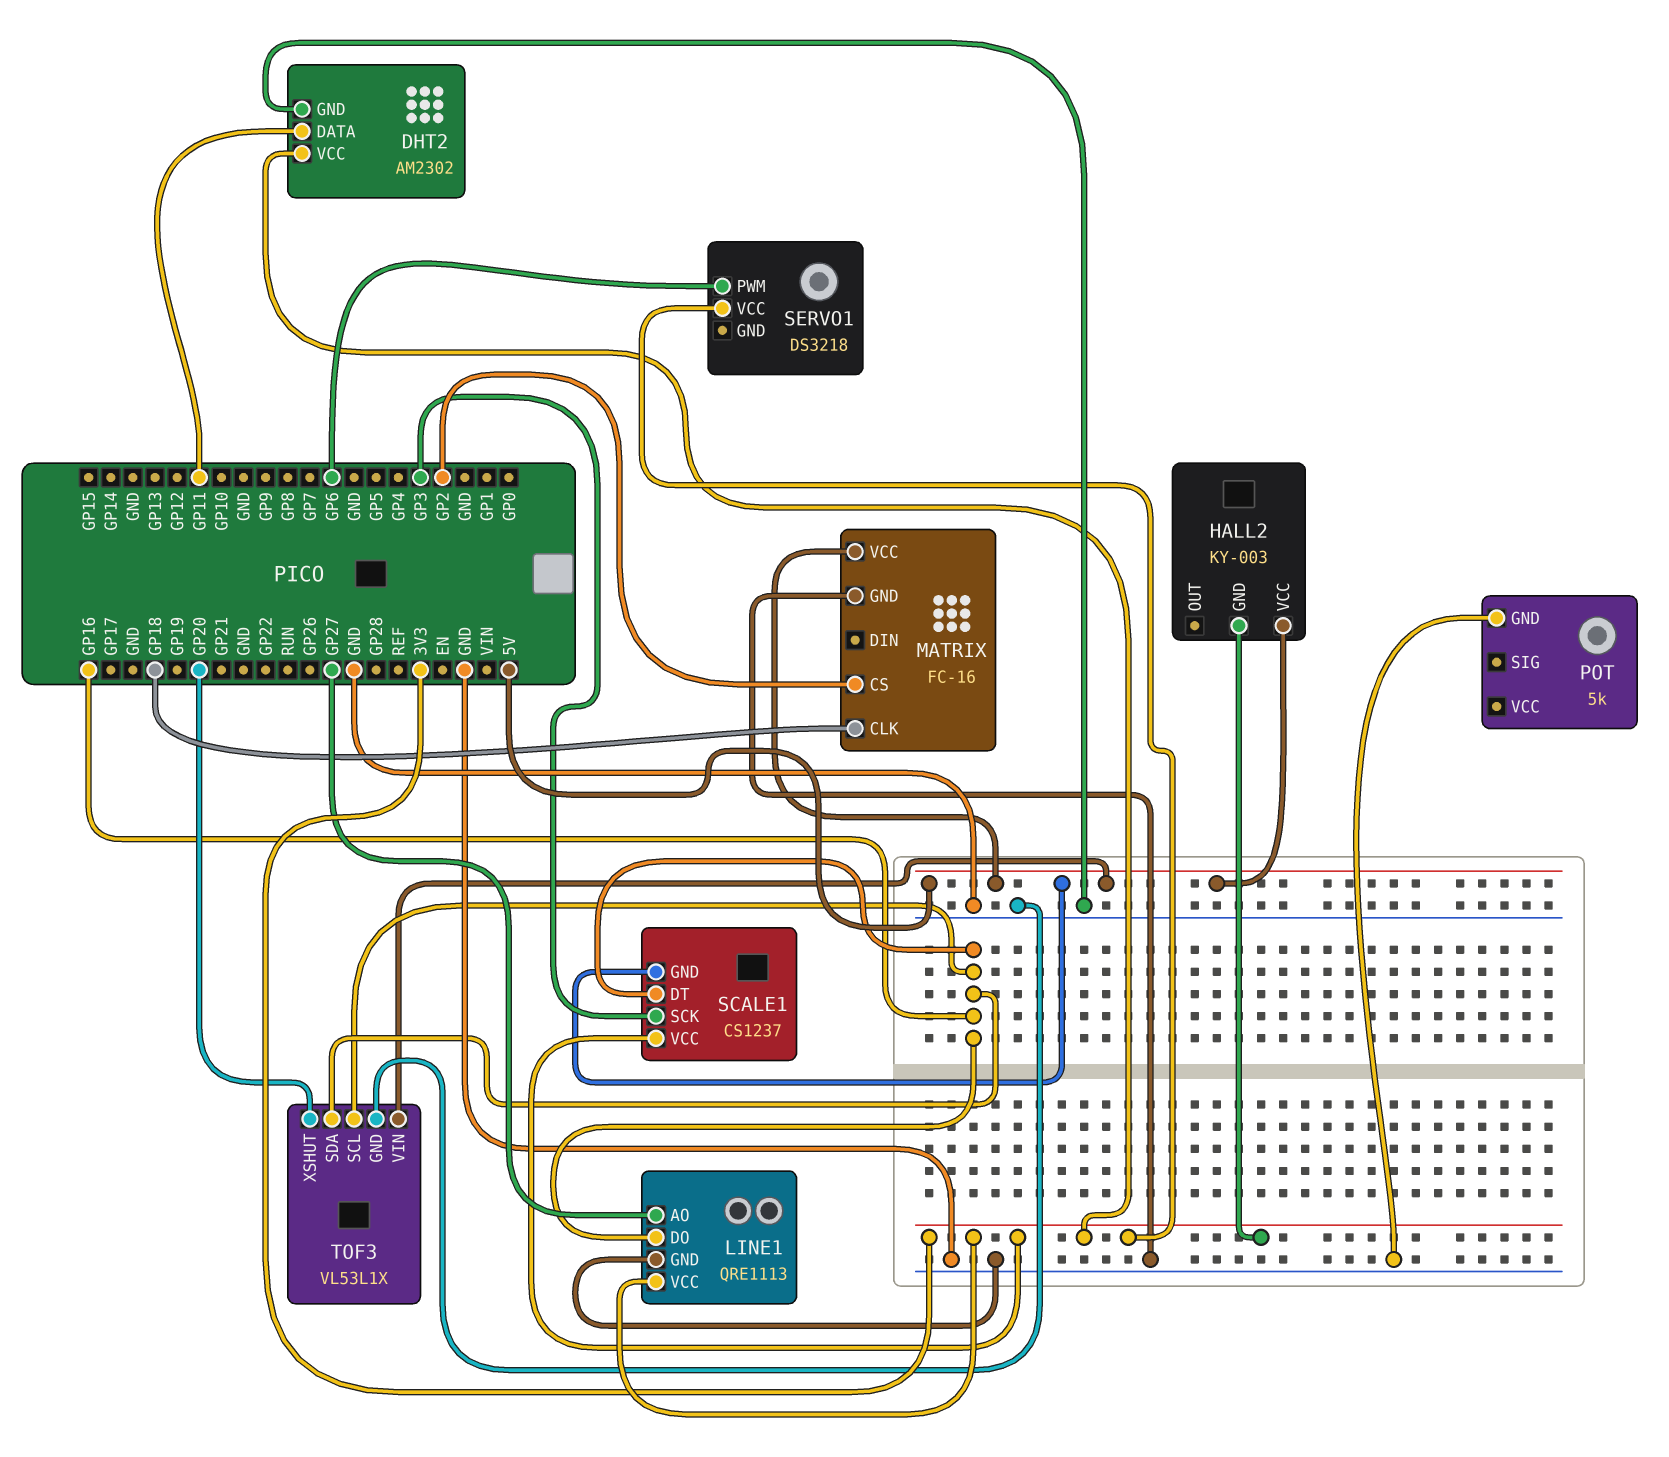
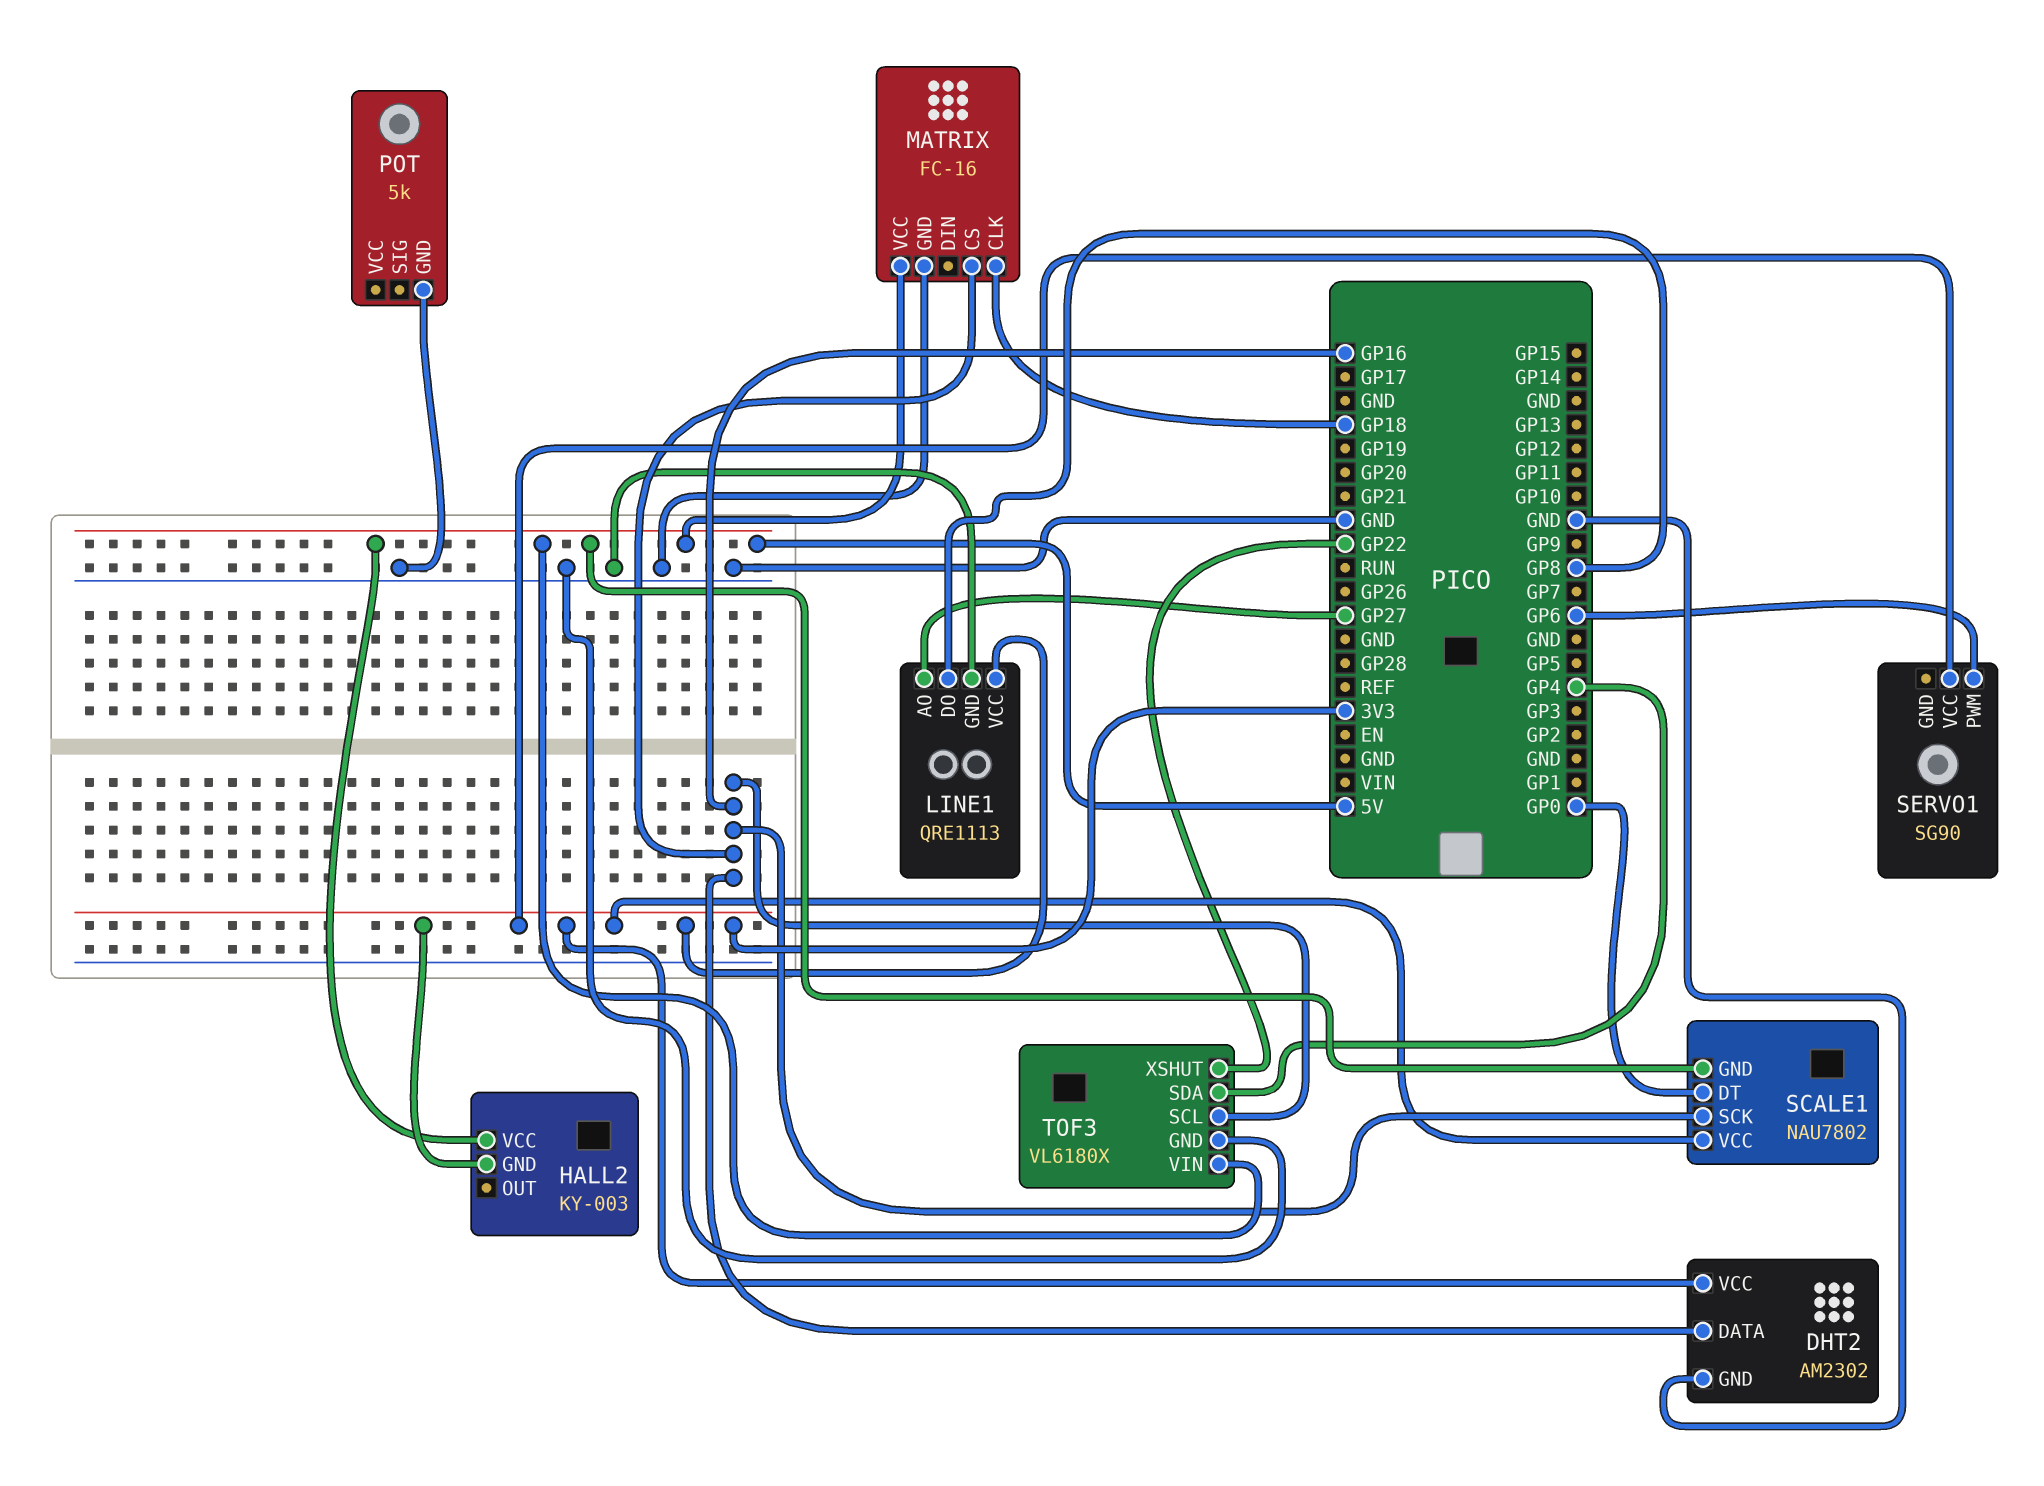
DHT2 pin DATA: GP11 -> GP16
LINE1 pin DO: GP16 -> GP8
MATRIX pin CS: GP2 -> GP16
SCALE1: CS1237 -> NAU7802
SCALE1 pin DT: GP16 -> GP0
SCALE1 pin SCK: GP3 -> GP16
SERVO1: DS3218 -> SG90
TOF3: VL53L1X -> VL6180X
TOF3 pin SDA: GP16 -> GP4
TOF3 pin XSHUT: GP20 -> GP22

